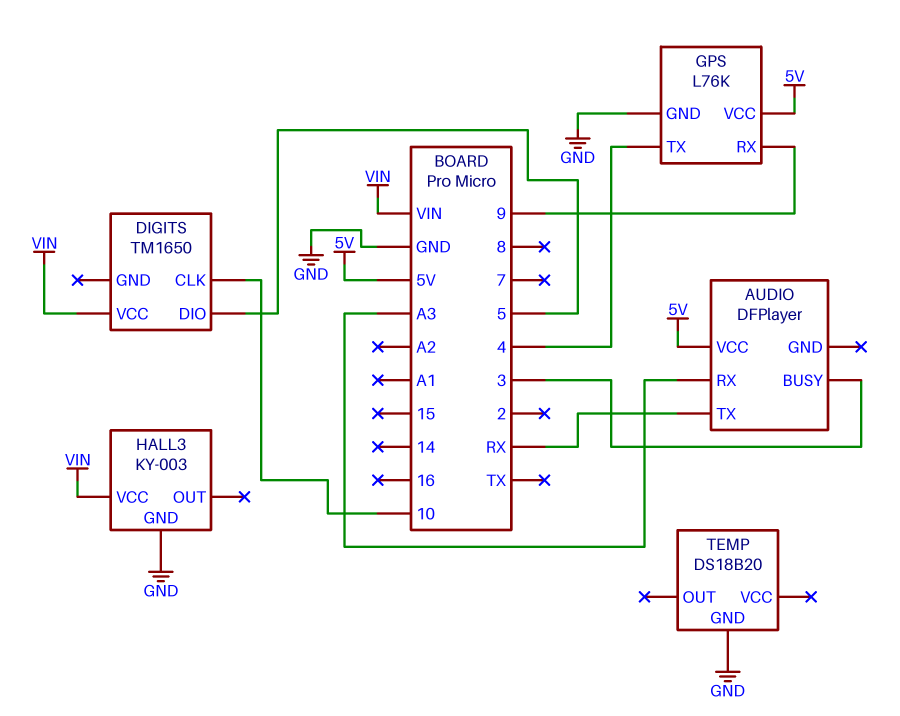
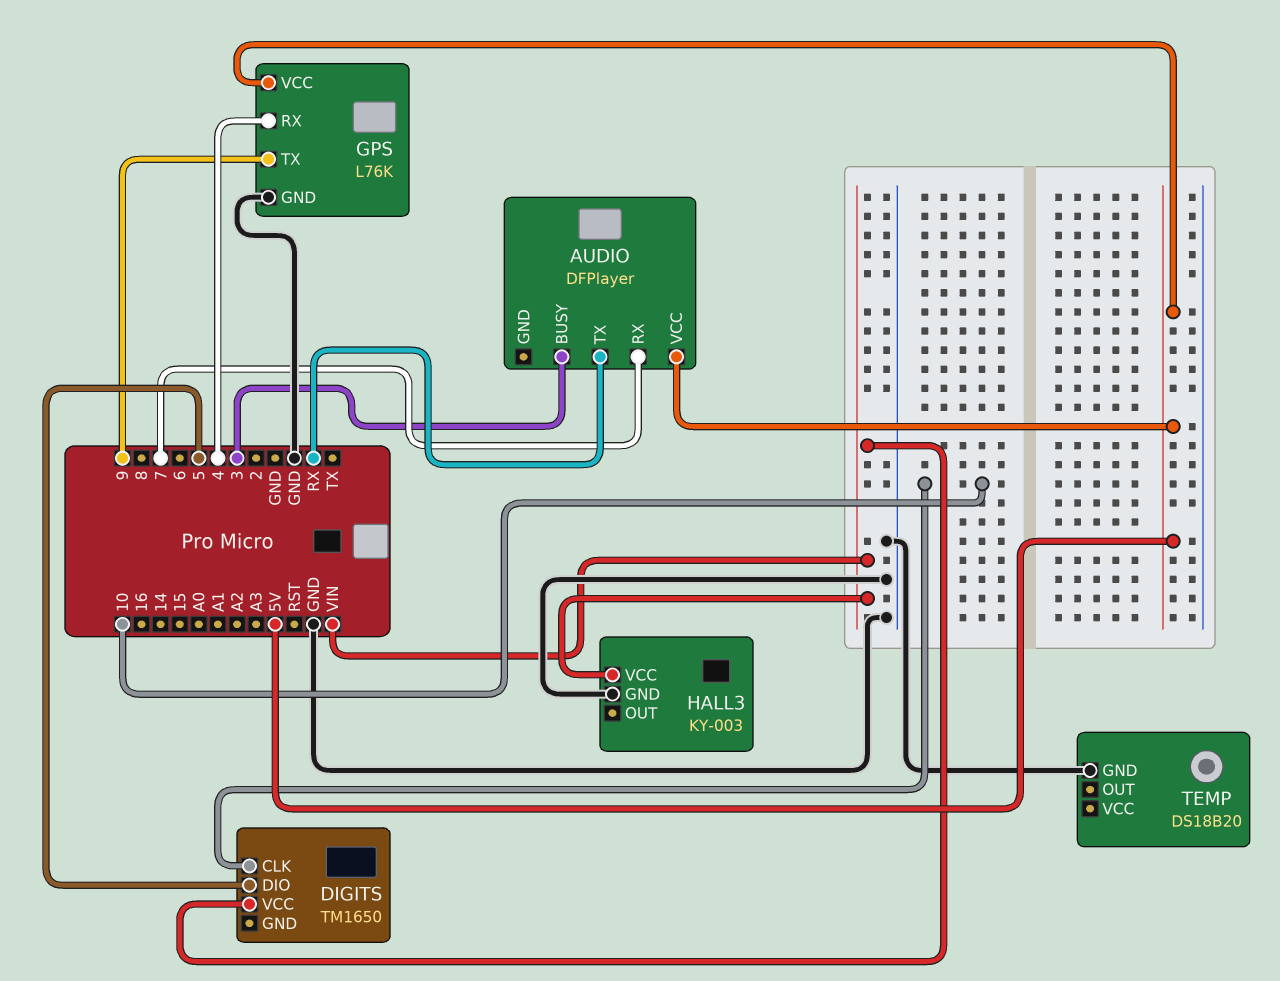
AUDIO pin RX: A3 -> 7
GPS pin RX: 9 -> 4
GPS pin TX: 4 -> 9

